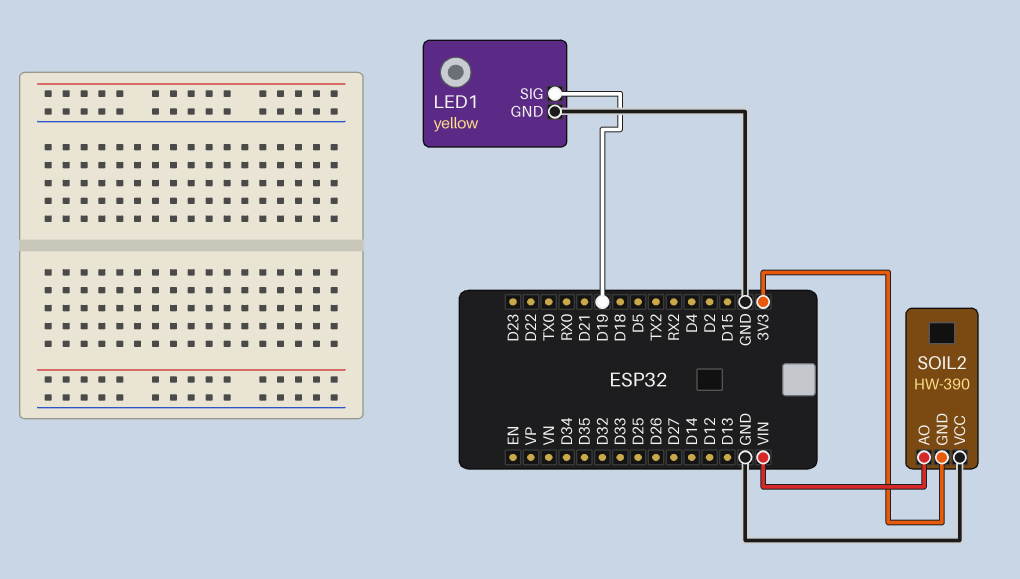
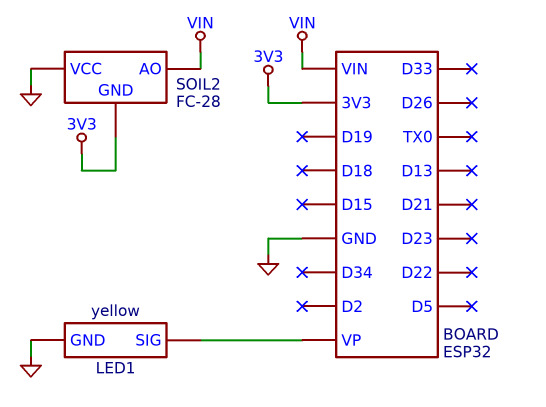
LED1 pin SIG: D19 -> VP
SOIL2: HW-390 -> FC-28

